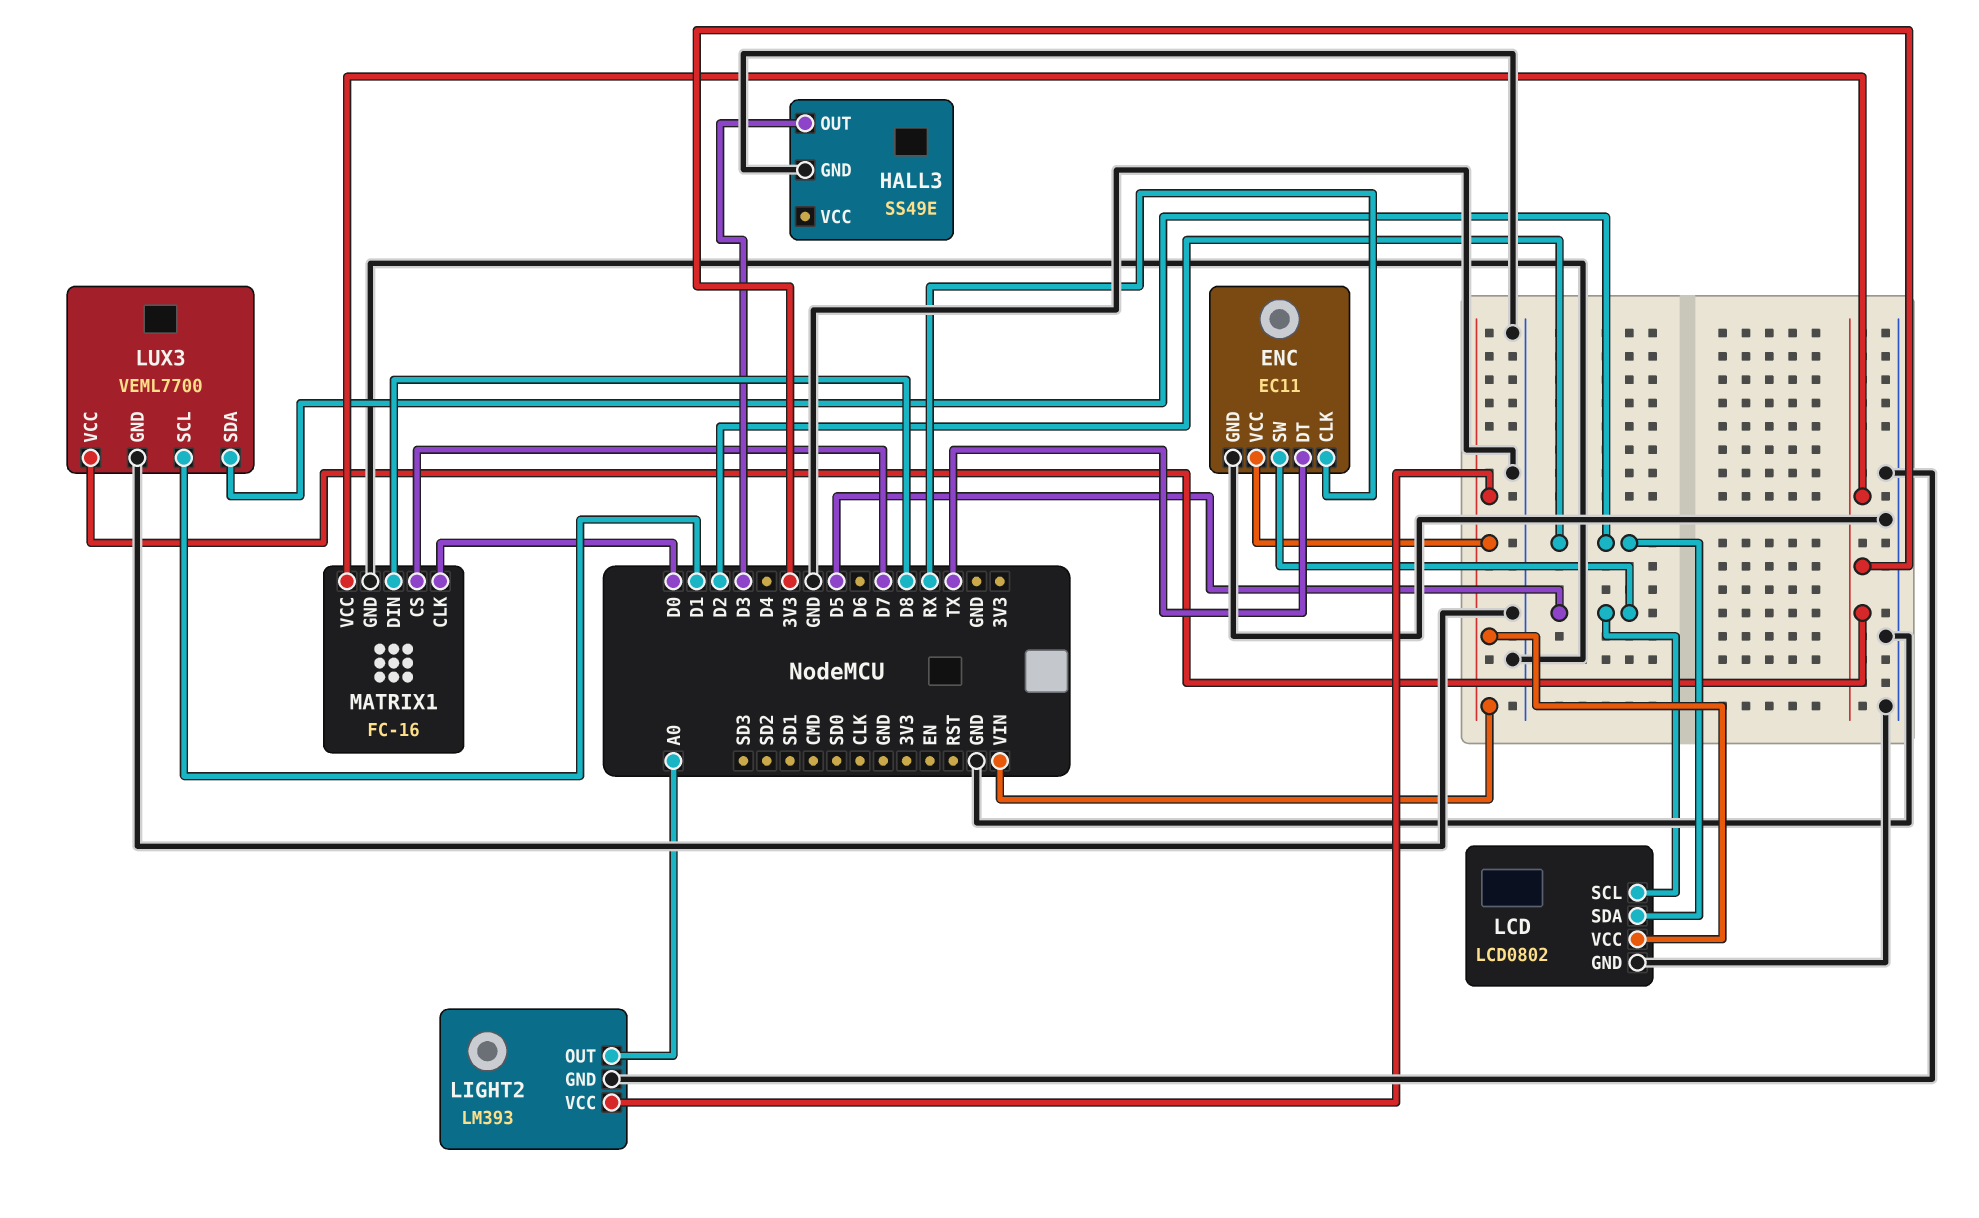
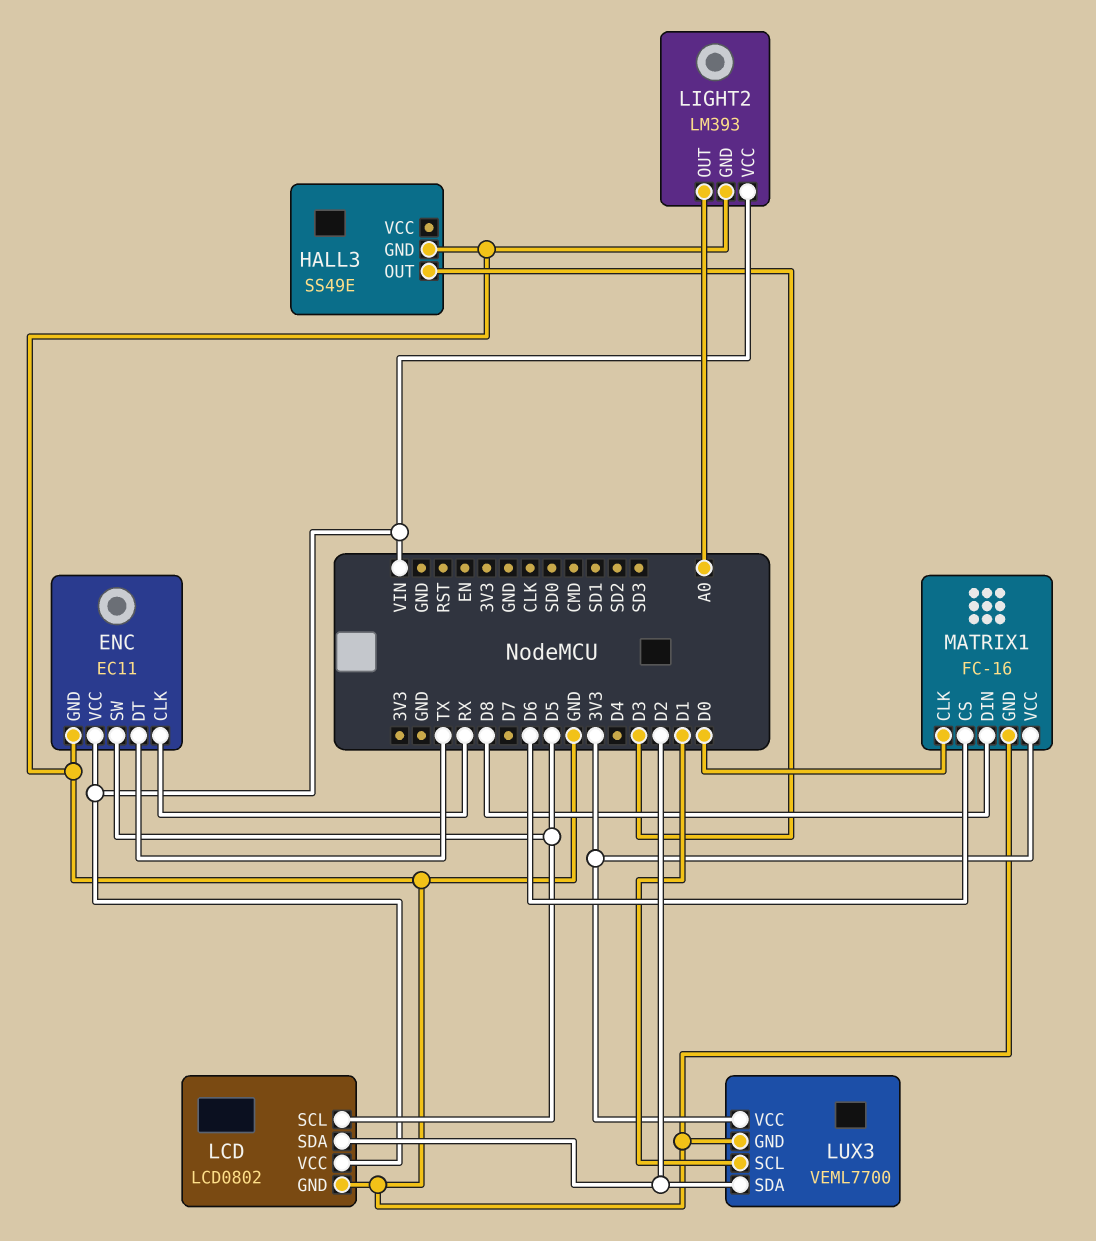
MATRIX1 pin CS: D7 -> D6

